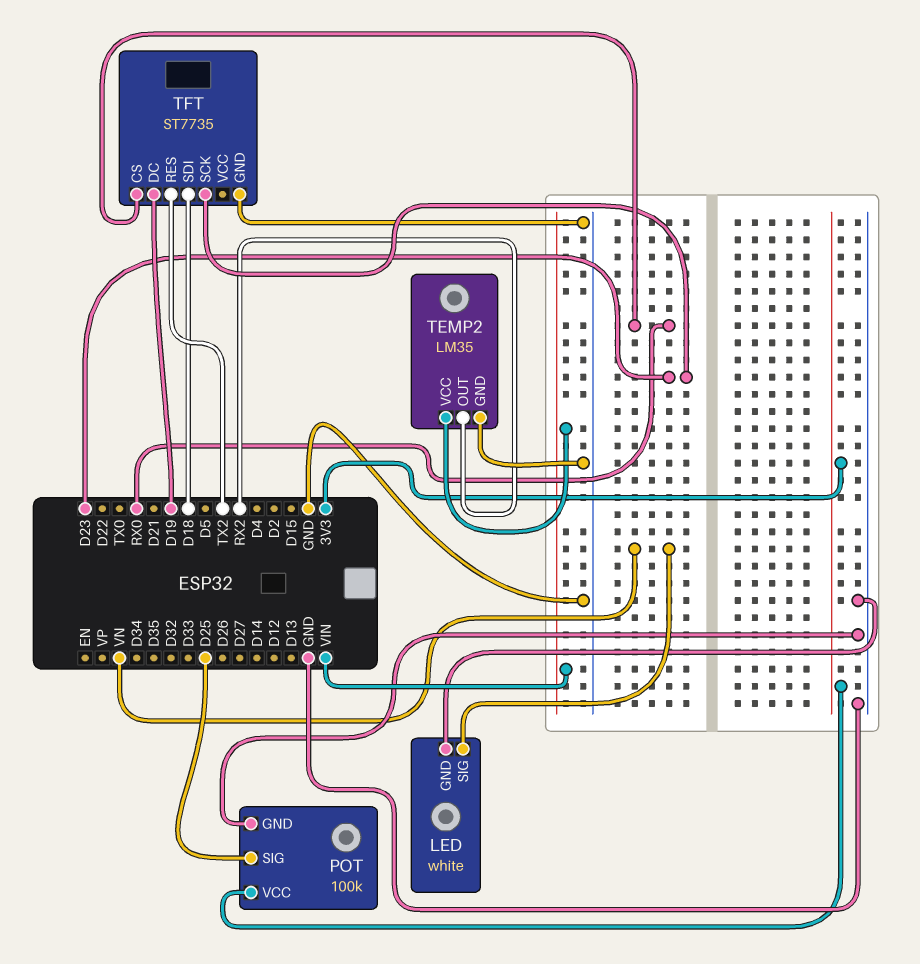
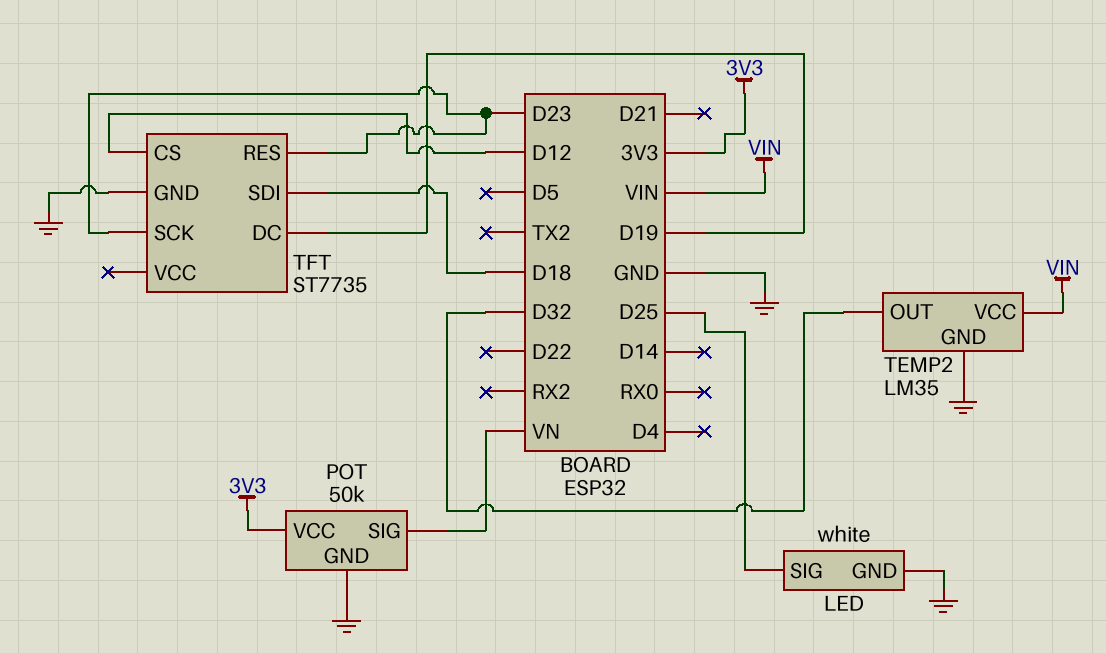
LED pin SIG: VN -> D25
POT: 100k -> 50k
POT pin SIG: D25 -> VN
TEMP2 pin OUT: RX2 -> D32
TFT pin CS: RX0 -> D12
TFT pin RES: TX2 -> D23

